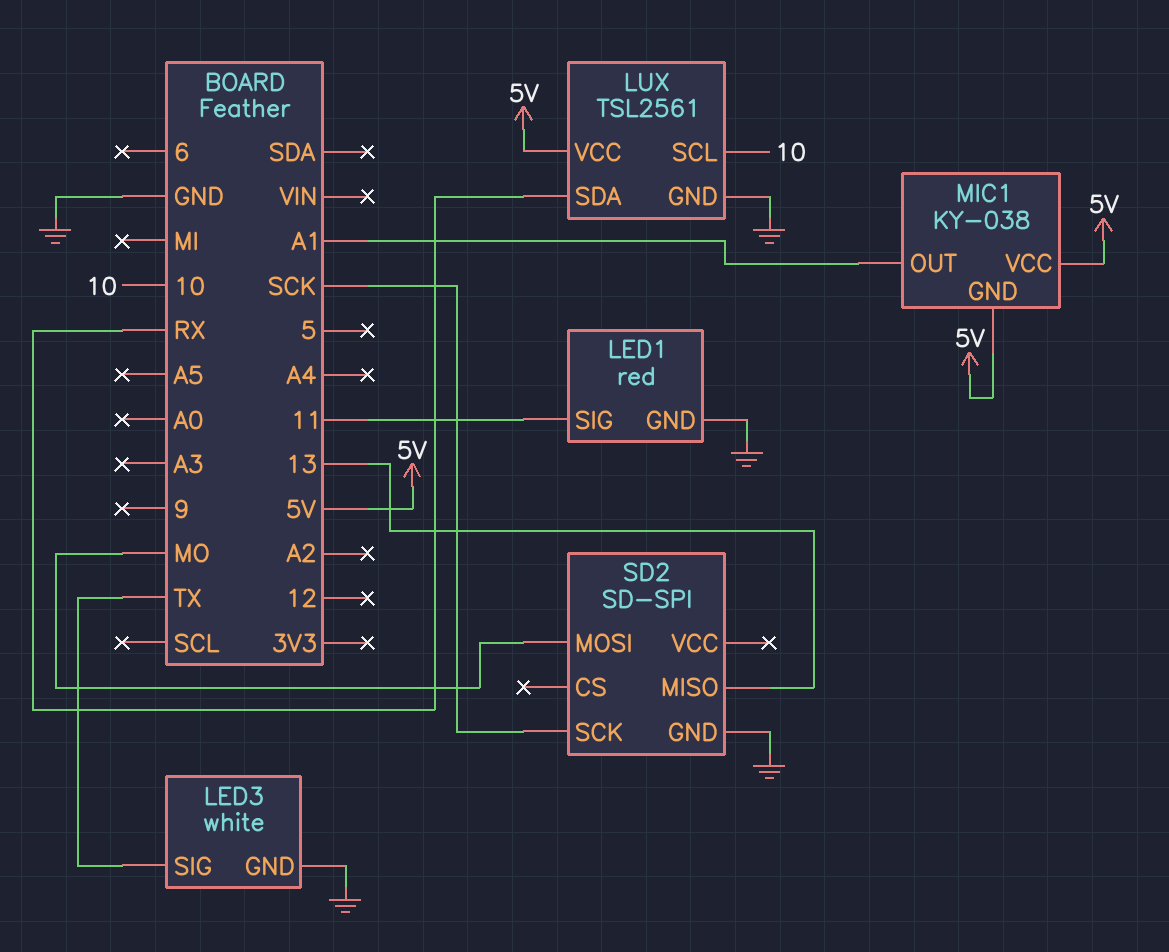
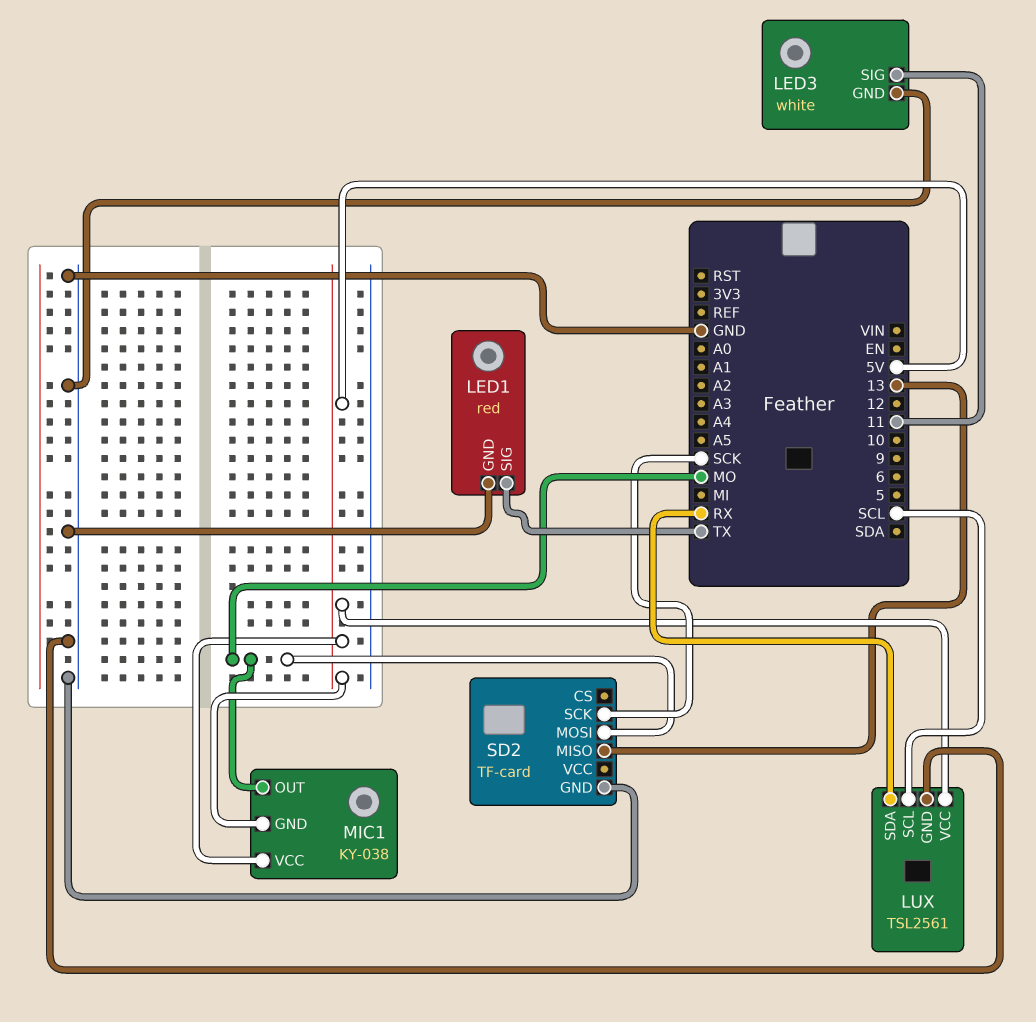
LED1 pin SIG: 11 -> TX
LED3 pin SIG: TX -> 11
LUX pin SCL: 10 -> SCL
MIC1 pin OUT: A1 -> MO
SD2: SD-SPI -> TF-card

